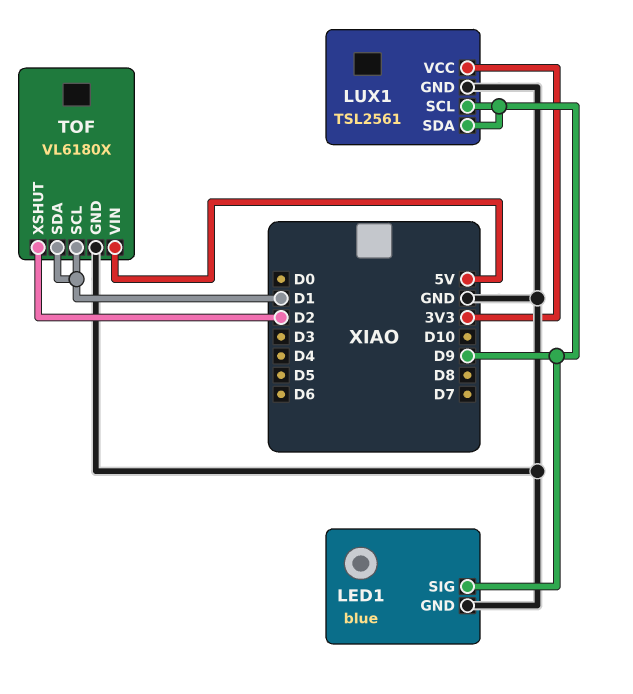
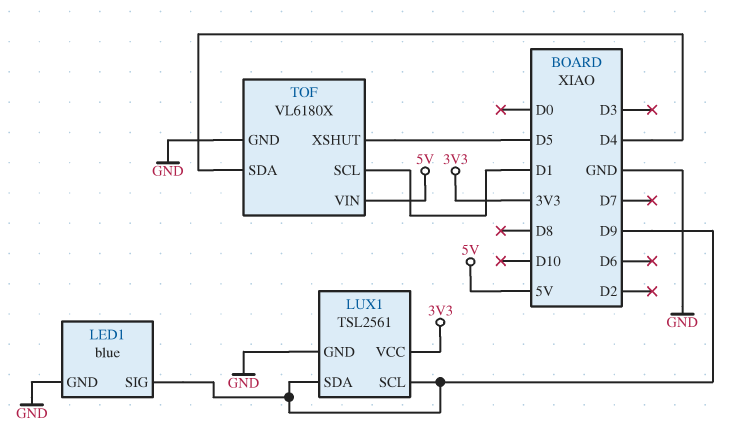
TOF pin SDA: D1 -> D4
TOF pin XSHUT: D2 -> D5

